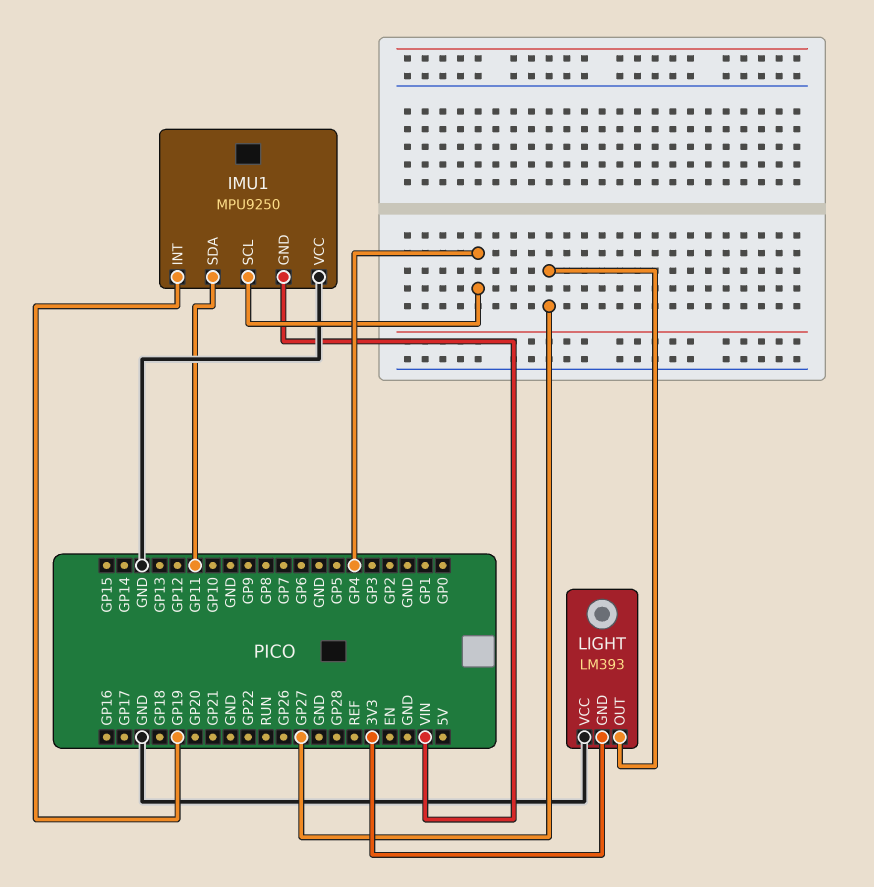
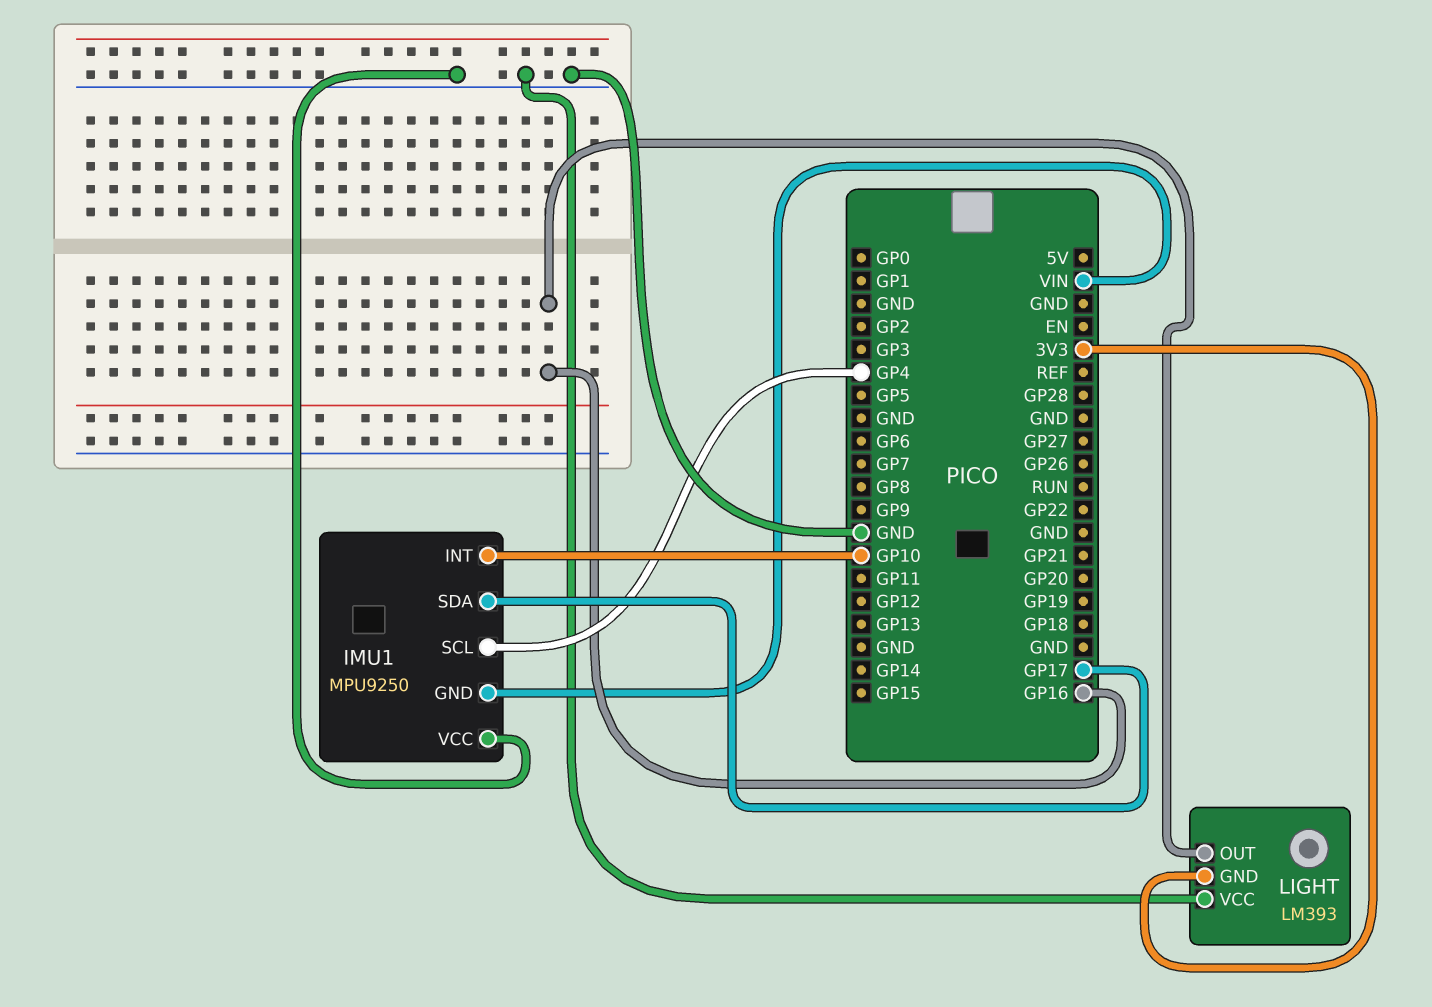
IMU1 pin INT: GP19 -> GP10
IMU1 pin SDA: GP11 -> GP17
LIGHT pin OUT: GP27 -> GP16

